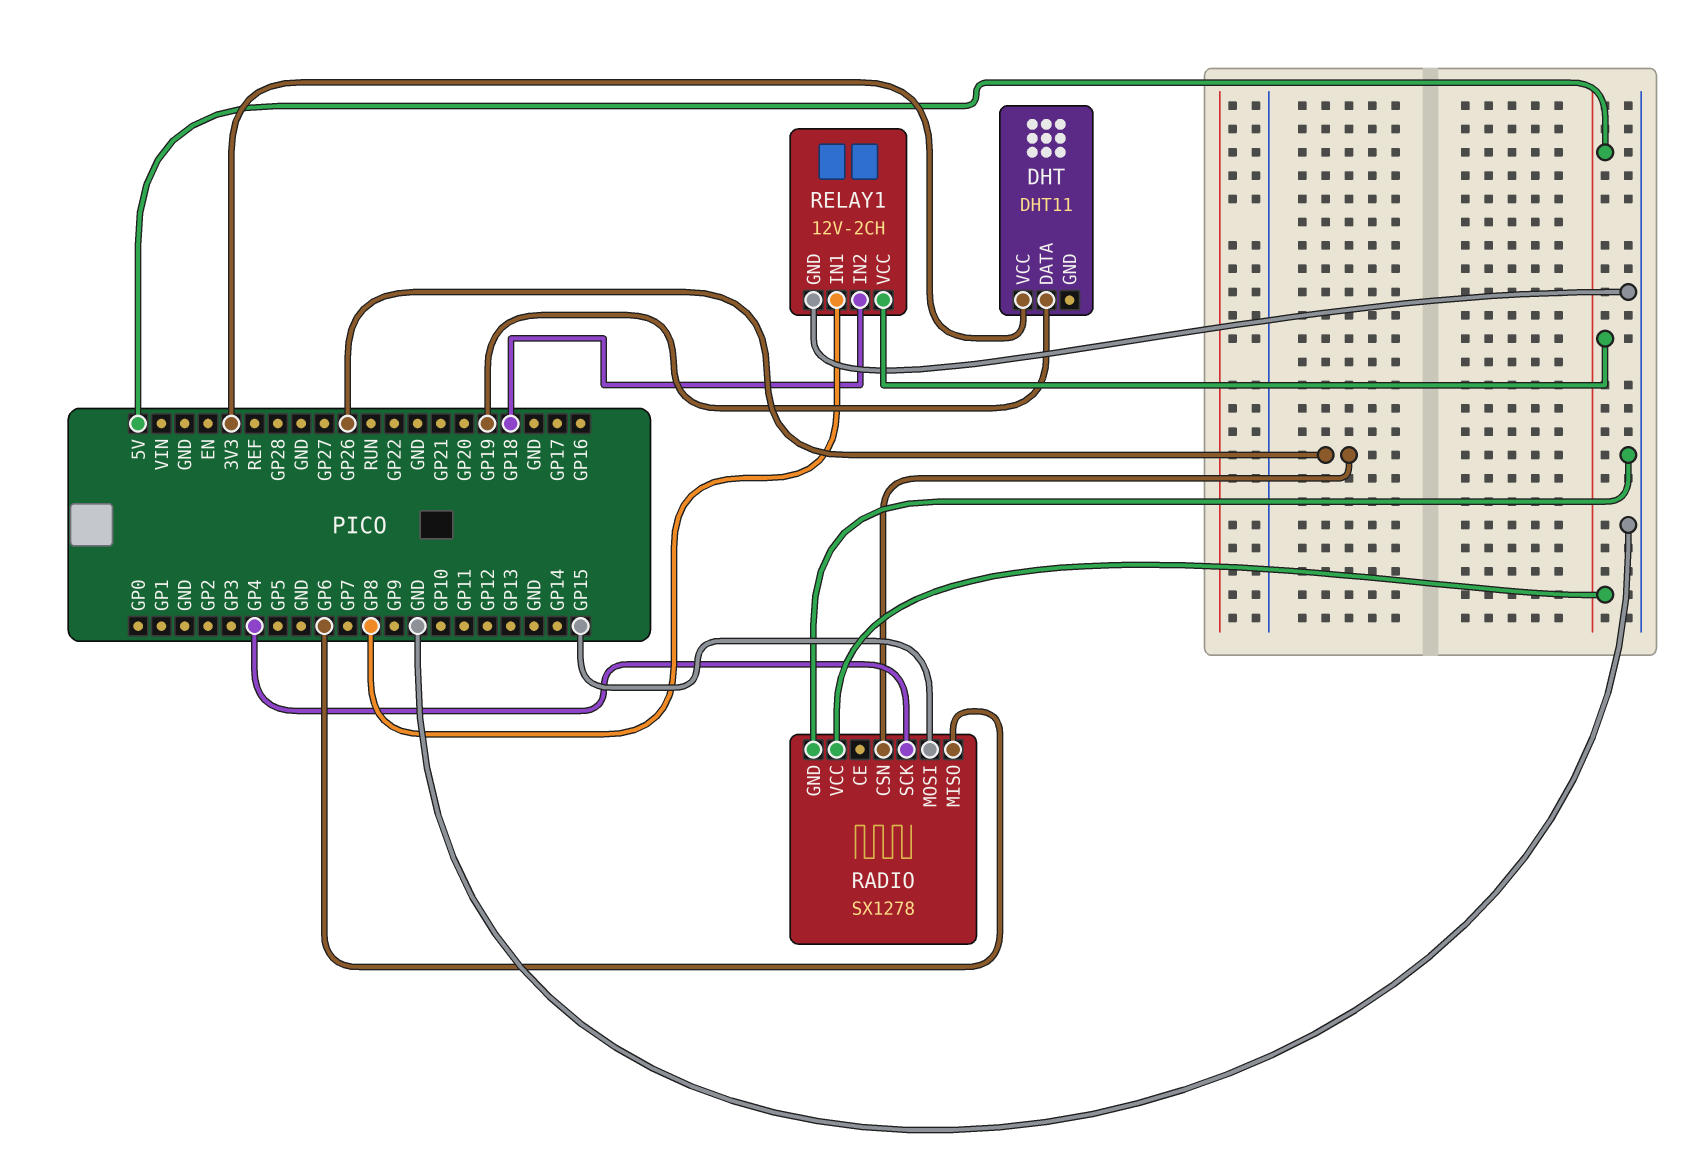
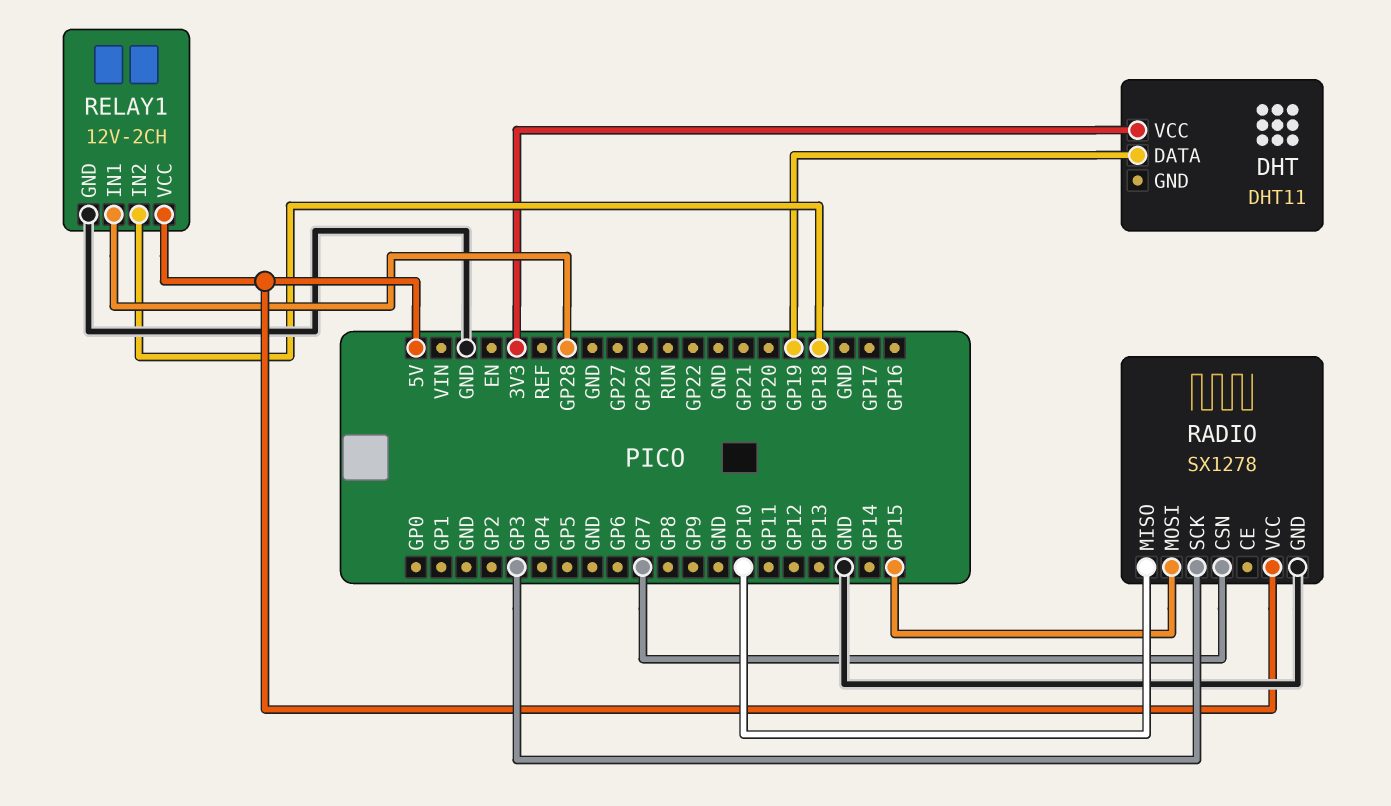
RADIO pin CSN: GP26 -> GP7
RADIO pin MISO: GP6 -> GP10
RADIO pin SCK: GP4 -> GP3
RELAY1 pin IN1: GP8 -> GP28

